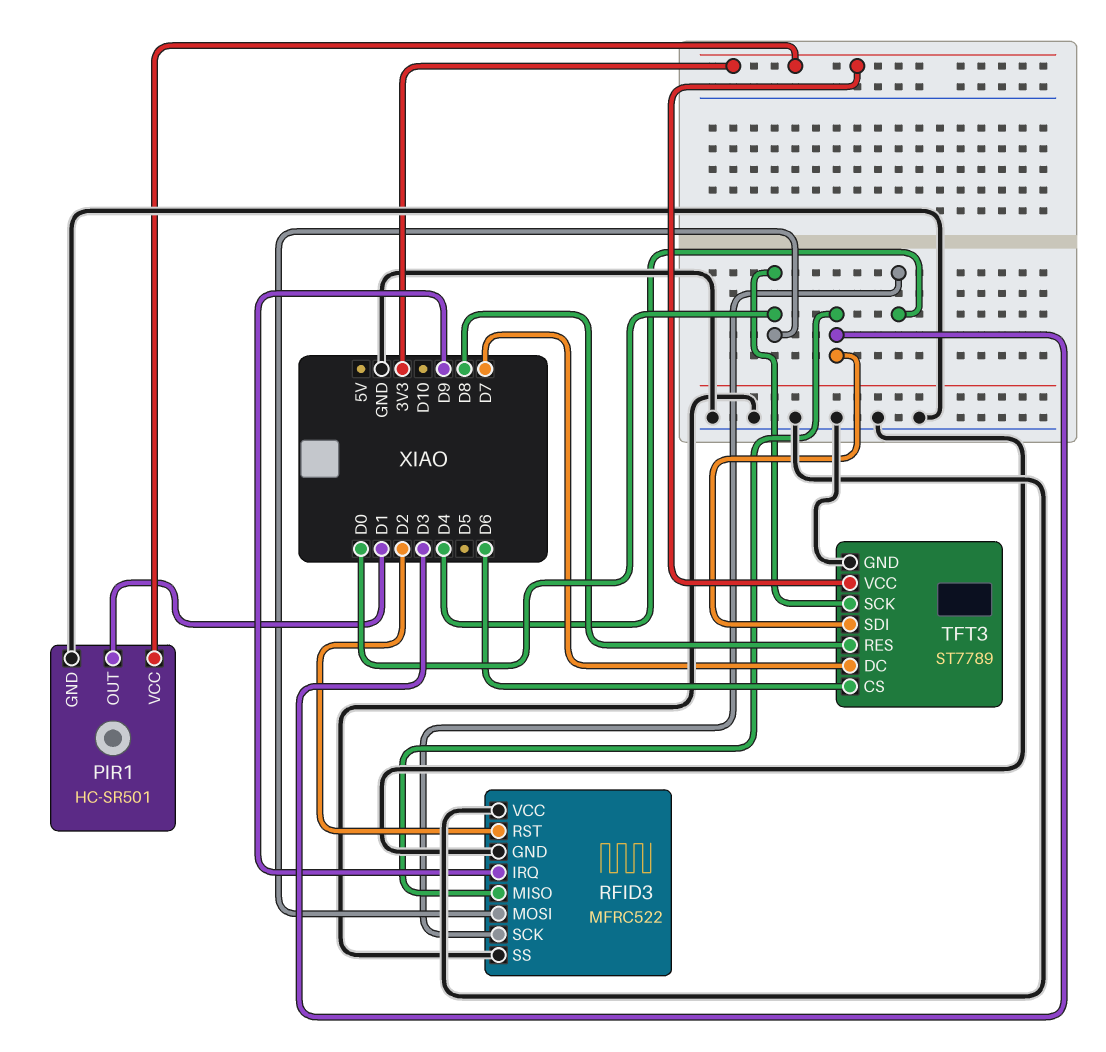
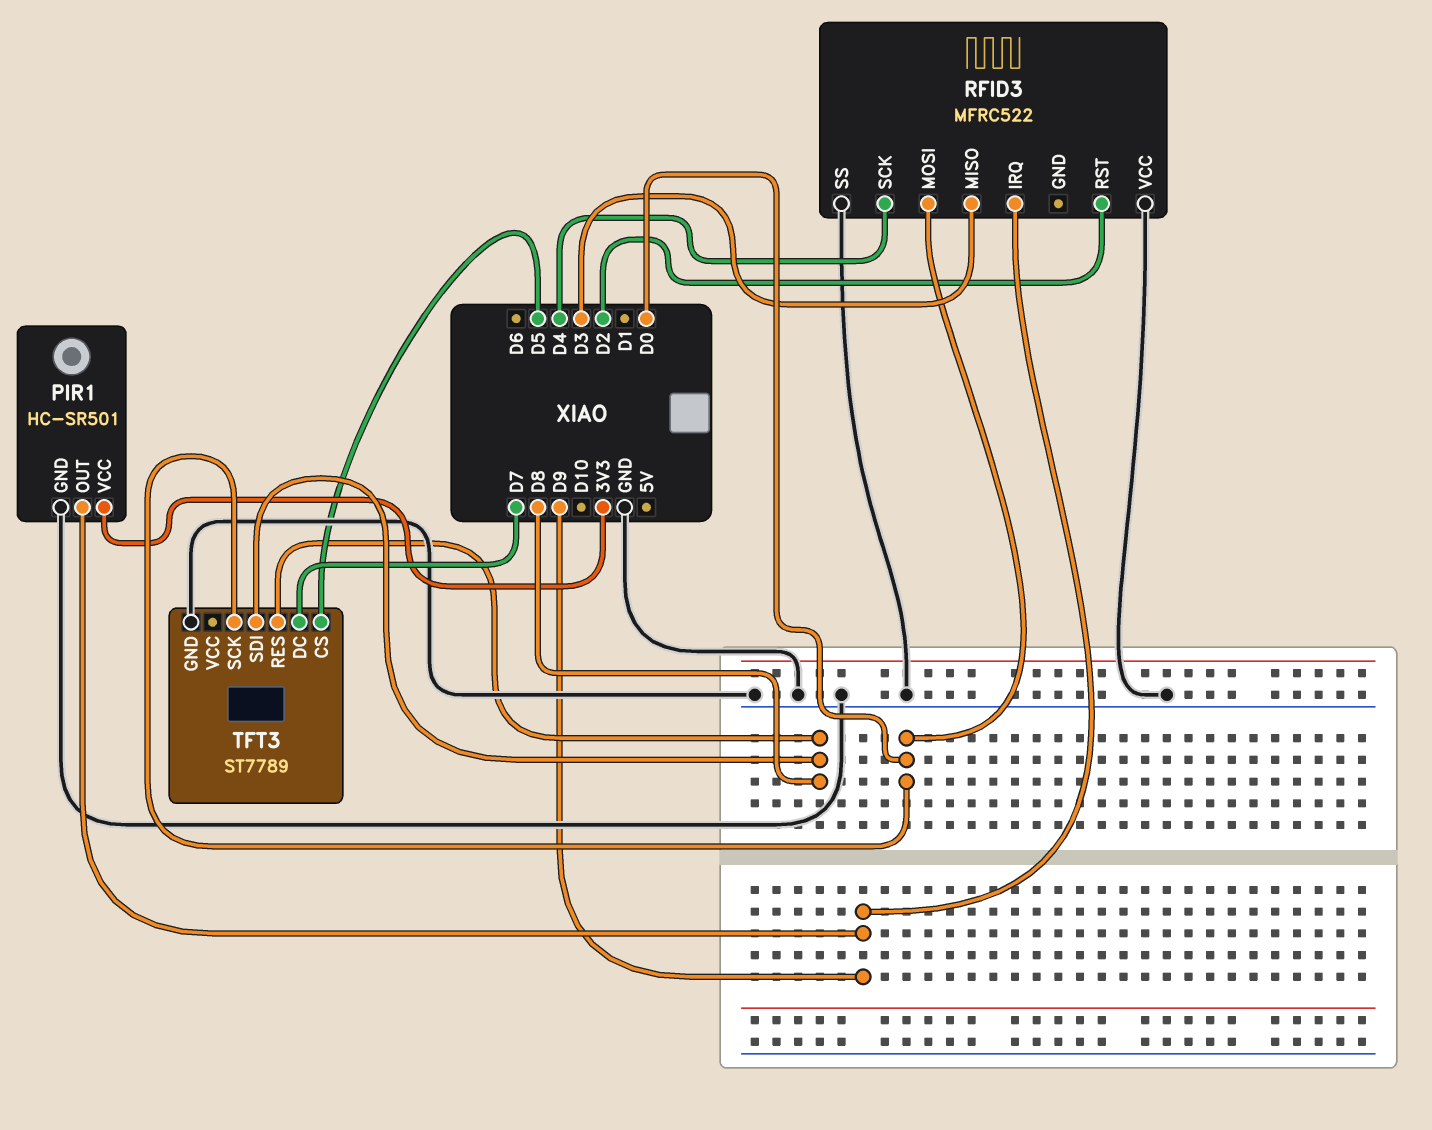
PIR1 pin OUT: D1 -> D9
RFID3 pin GND: GND -> none
TFT3 pin CS: D6 -> D5
TFT3 pin SDI: D3 -> D8
TFT3 pin VCC: 3V3 -> none

